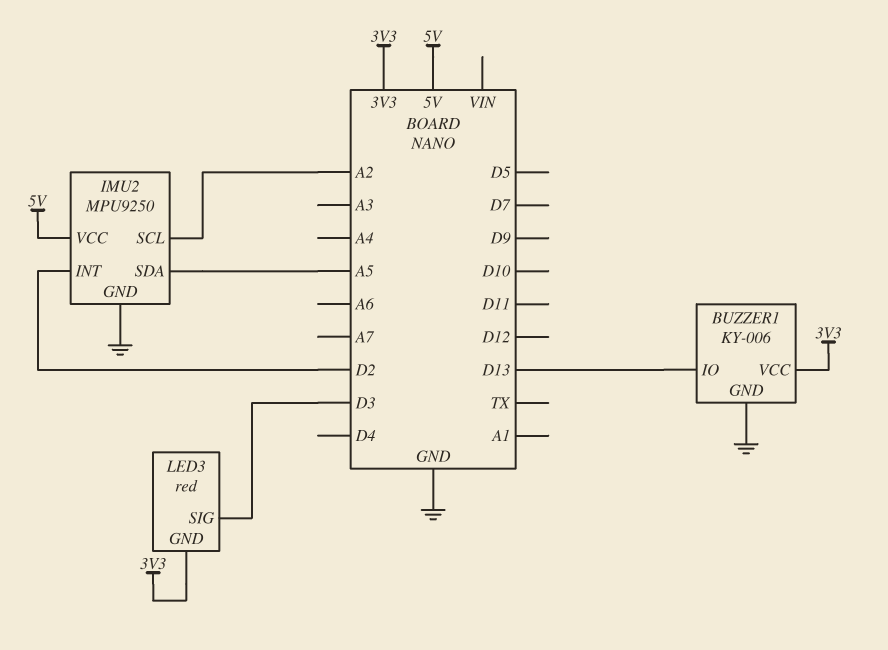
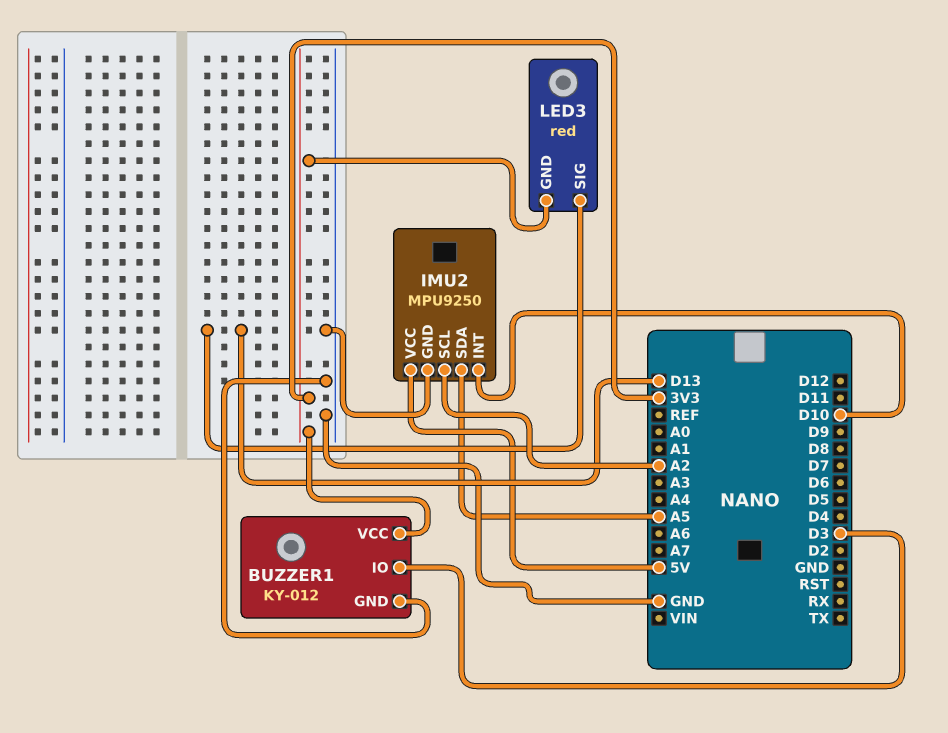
BUZZER1: KY-006 -> KY-012
BUZZER1 pin IO: D13 -> D3
IMU2 pin INT: D2 -> D10
LED3 pin SIG: D3 -> D13

